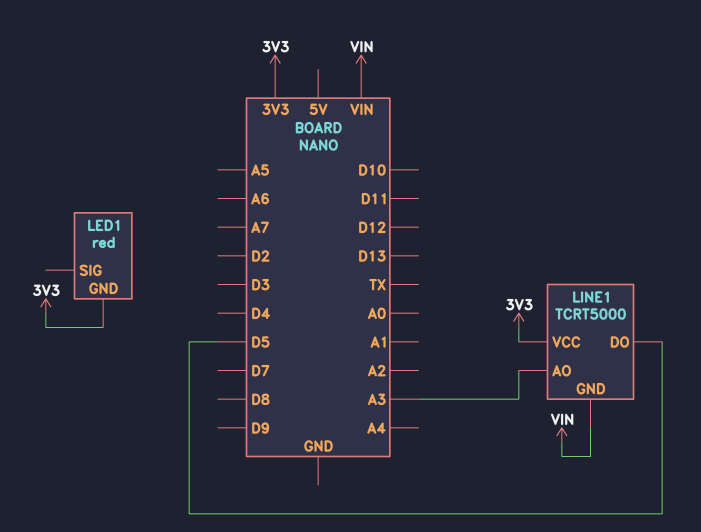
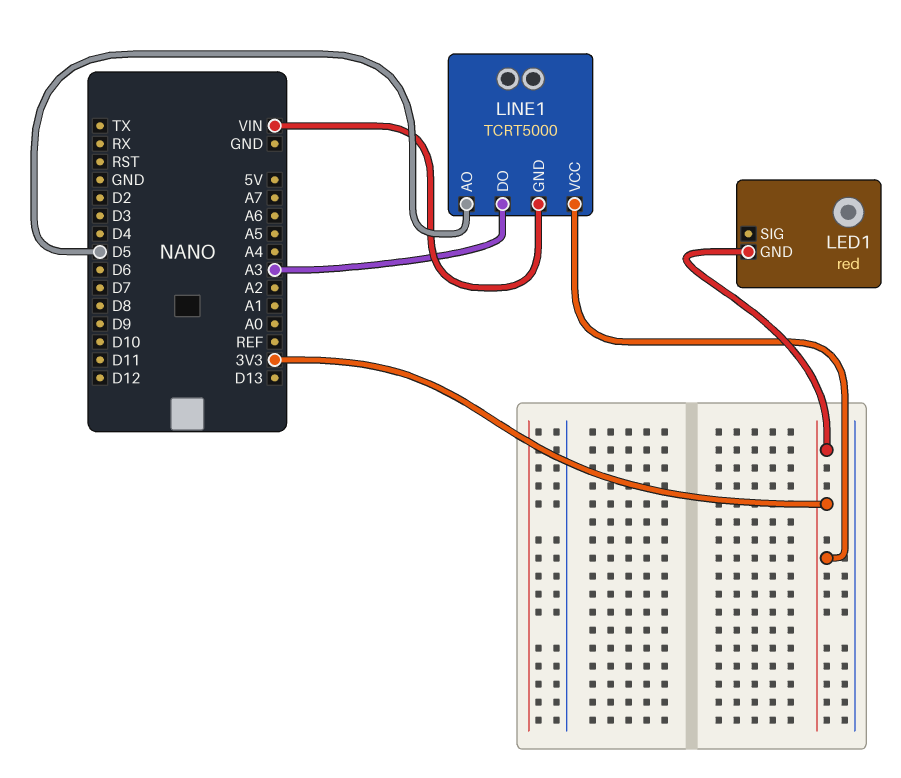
LINE1 pin AO: A3 -> D5
LINE1 pin DO: D5 -> A3

